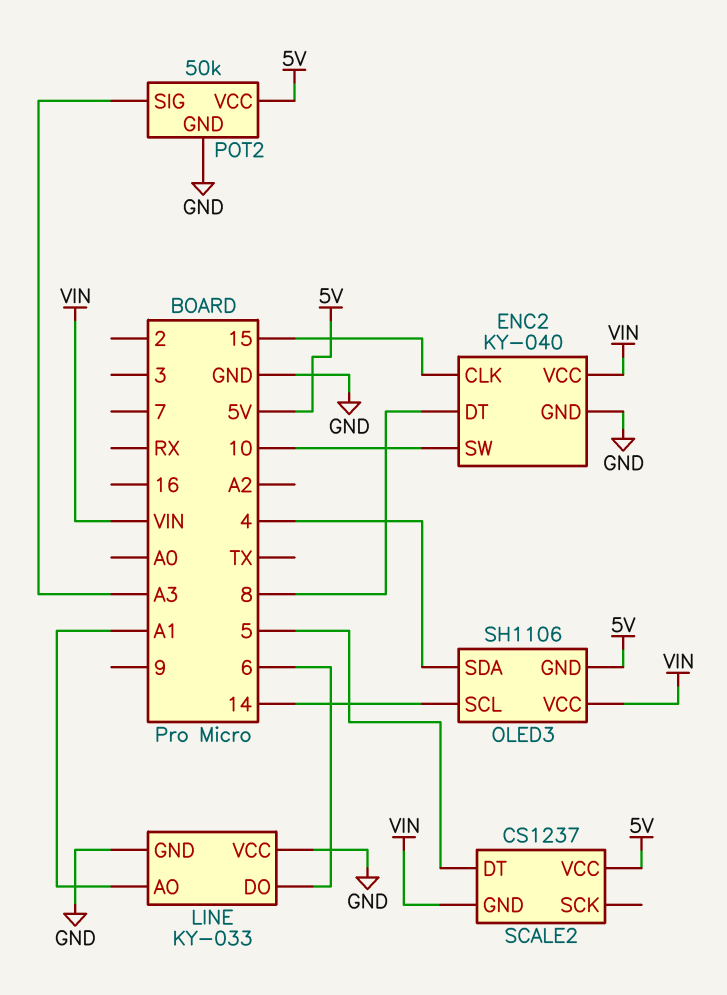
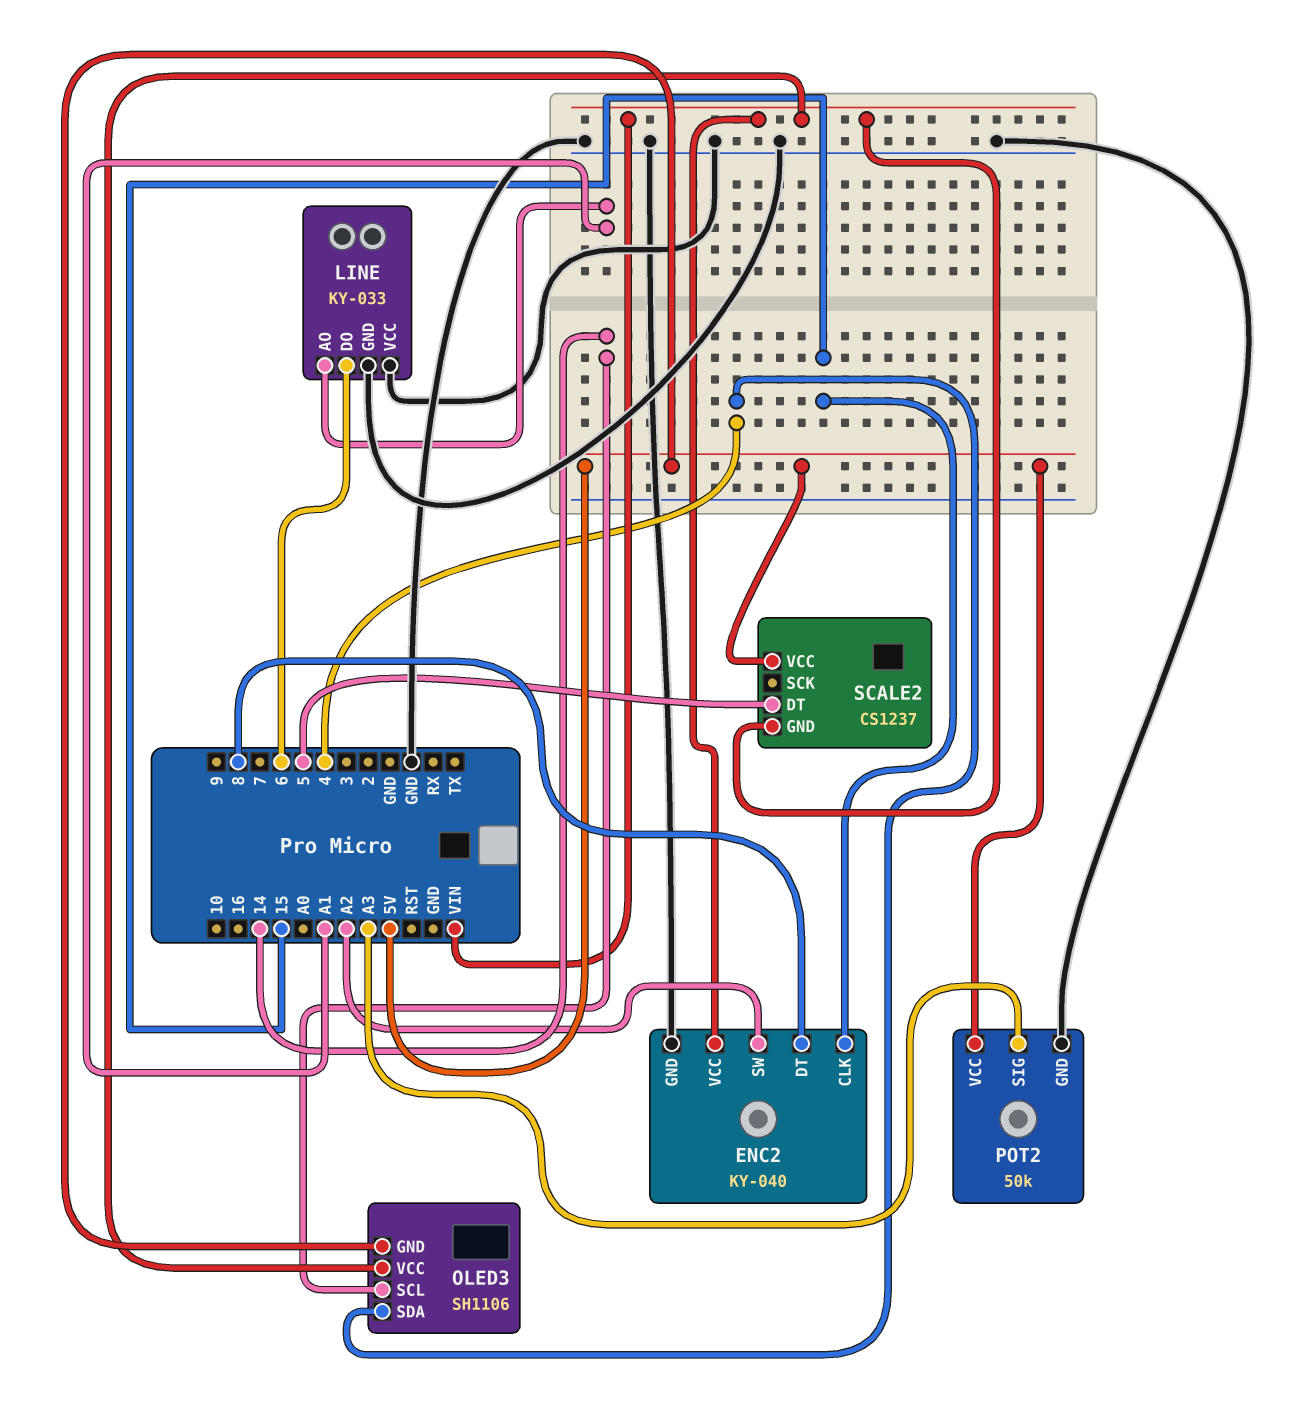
ENC2 pin SW: 10 -> A2

